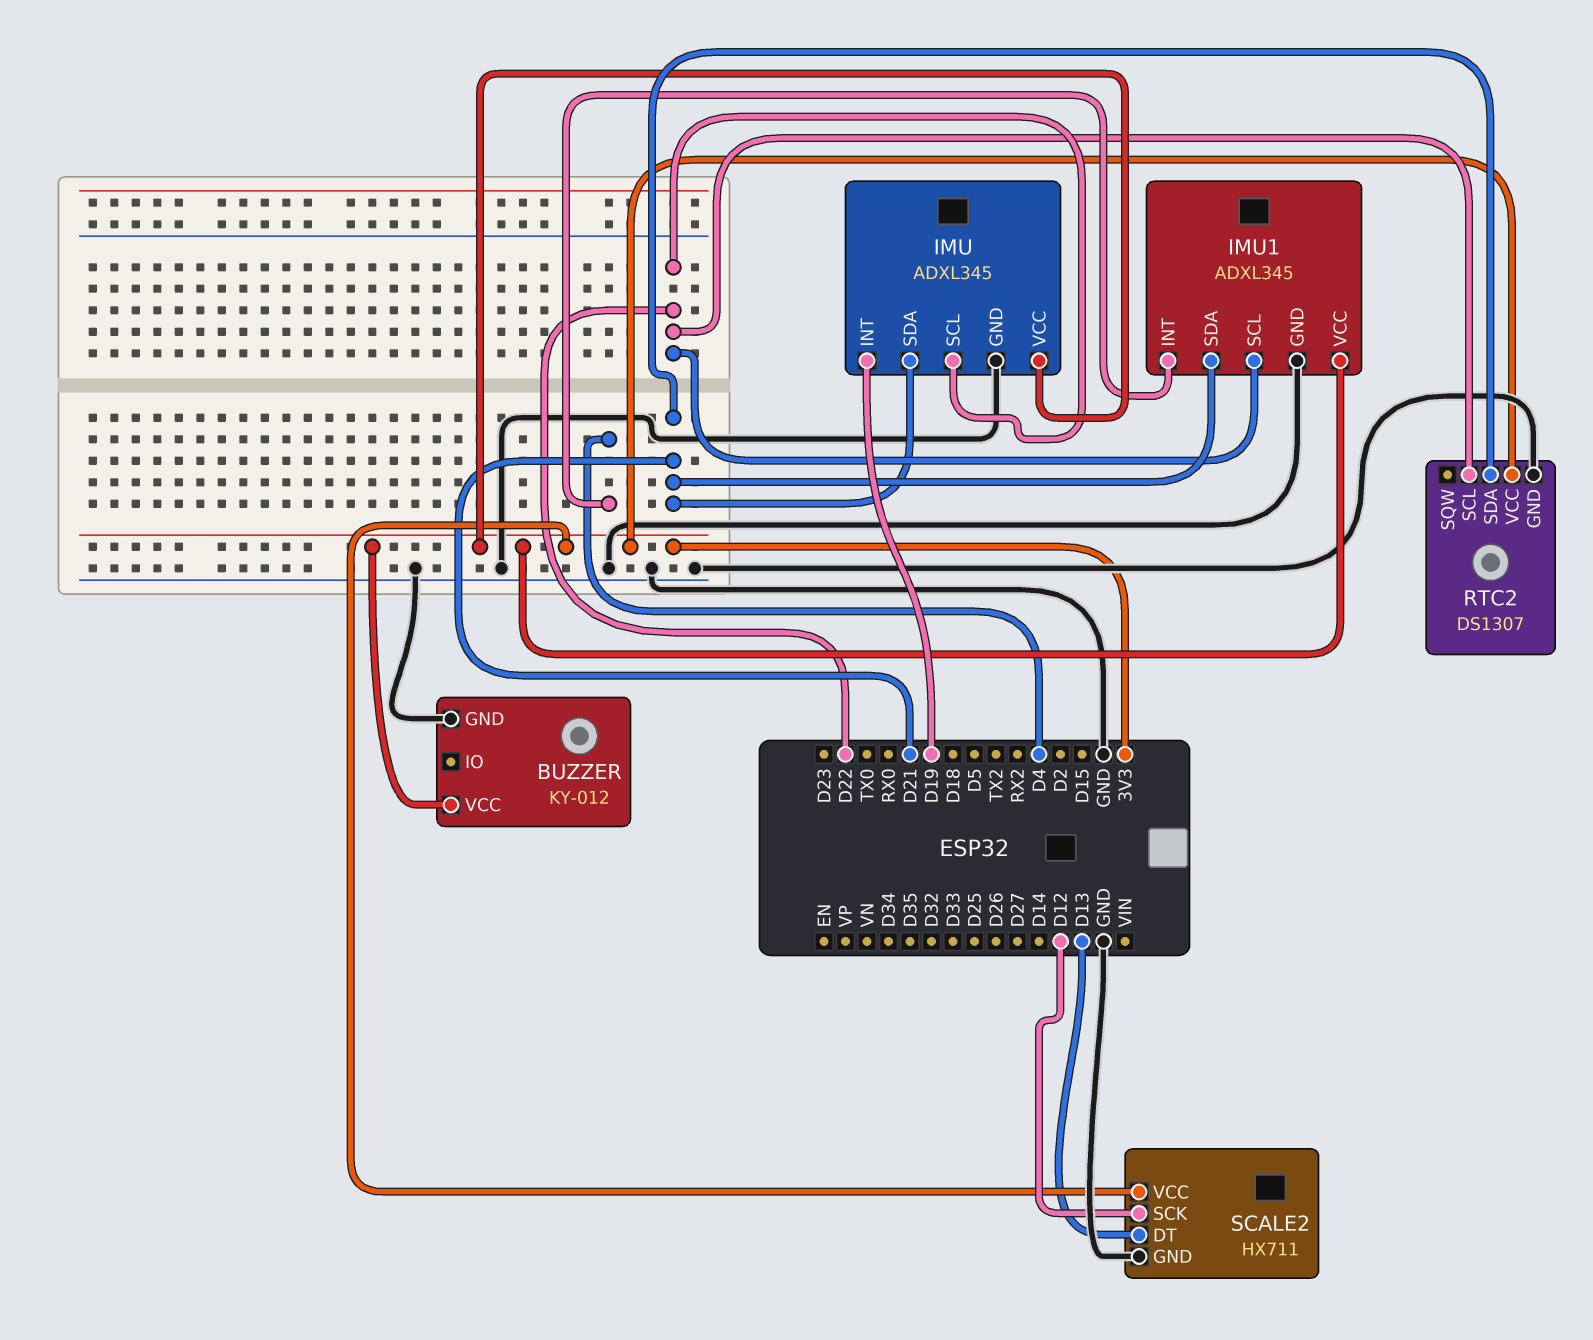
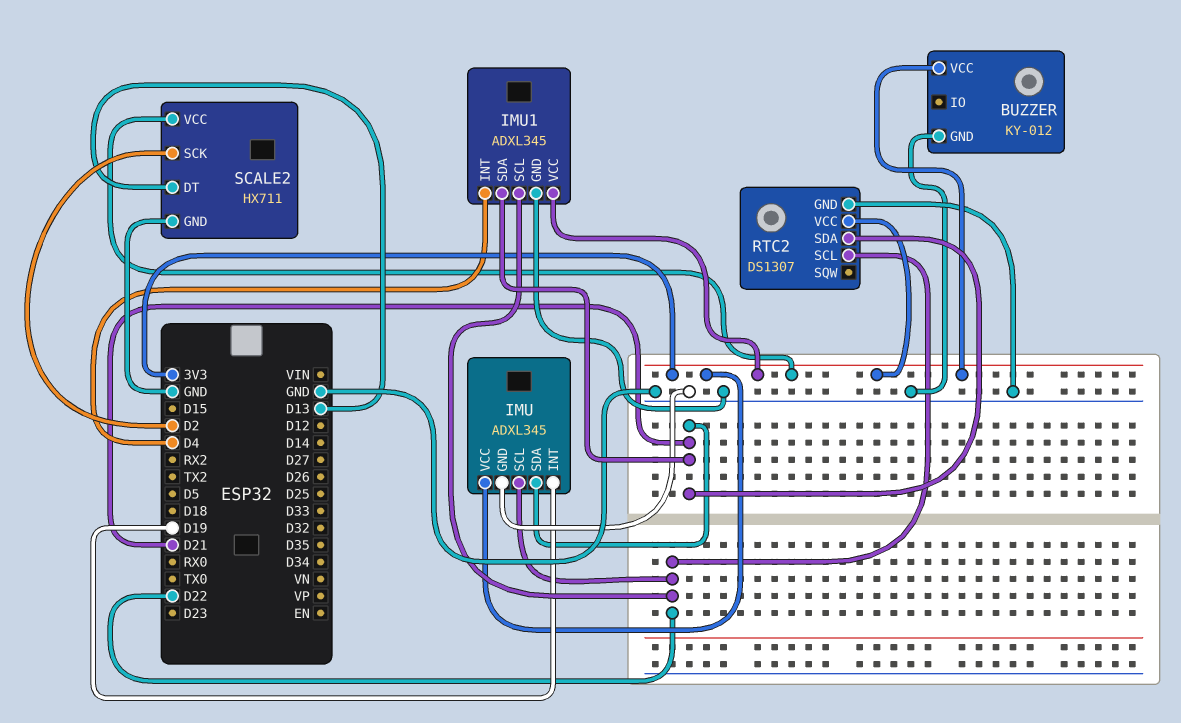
SCALE2 pin SCK: D12 -> D2

